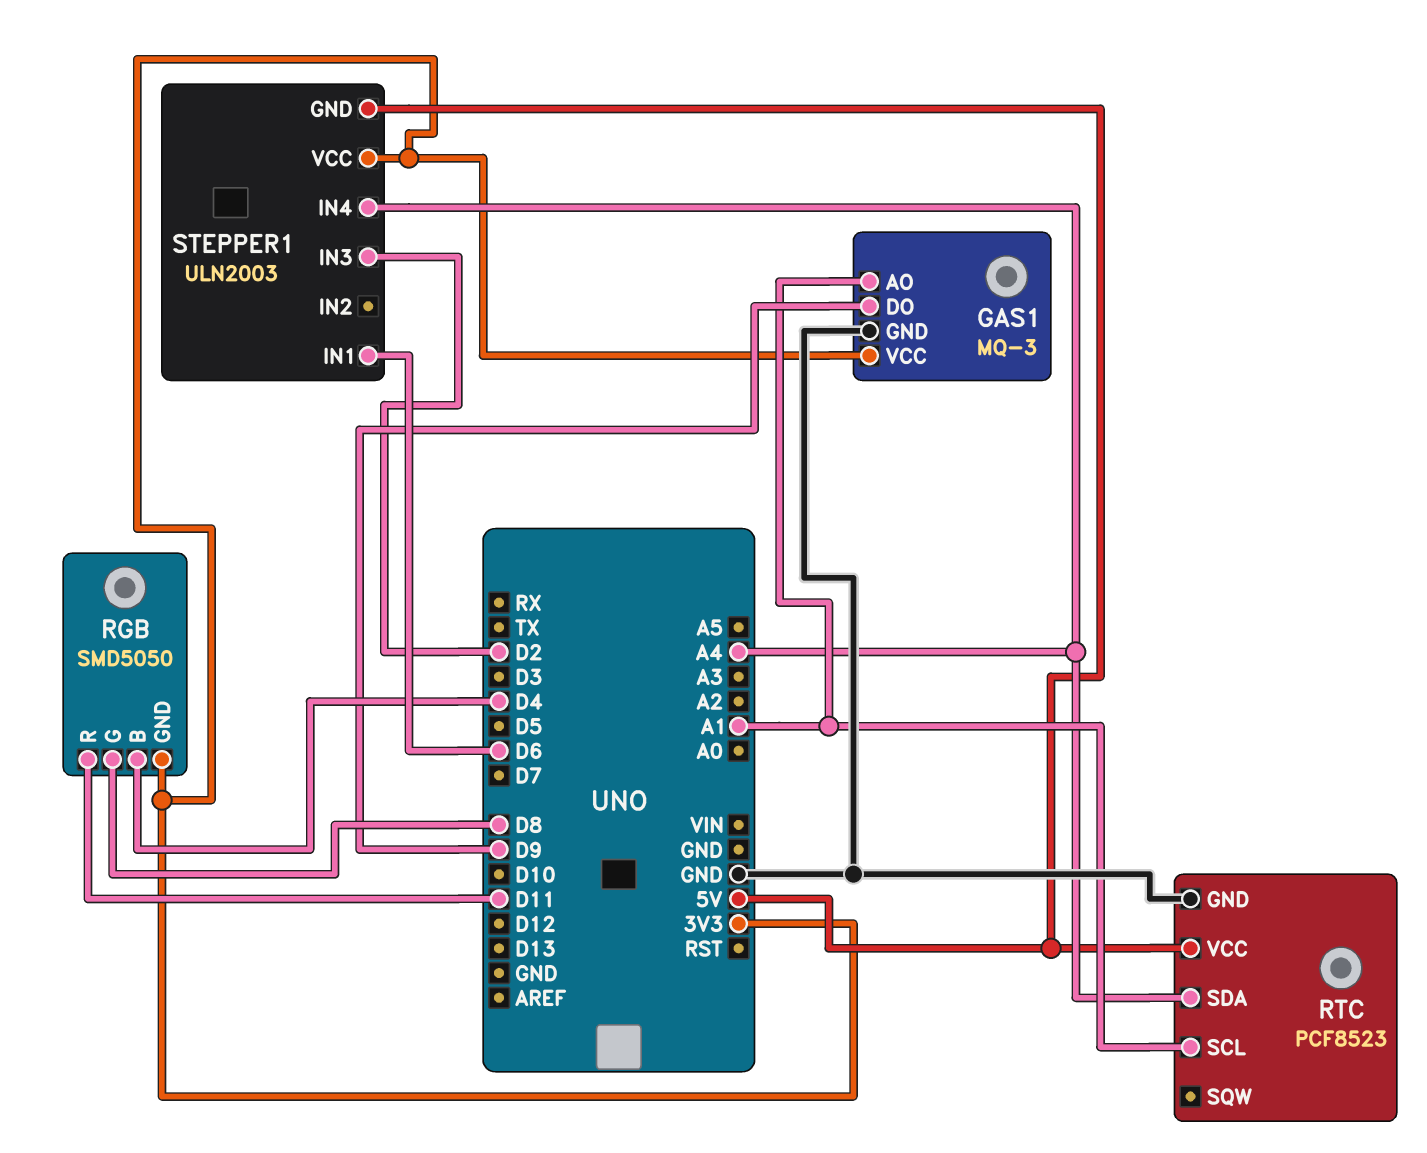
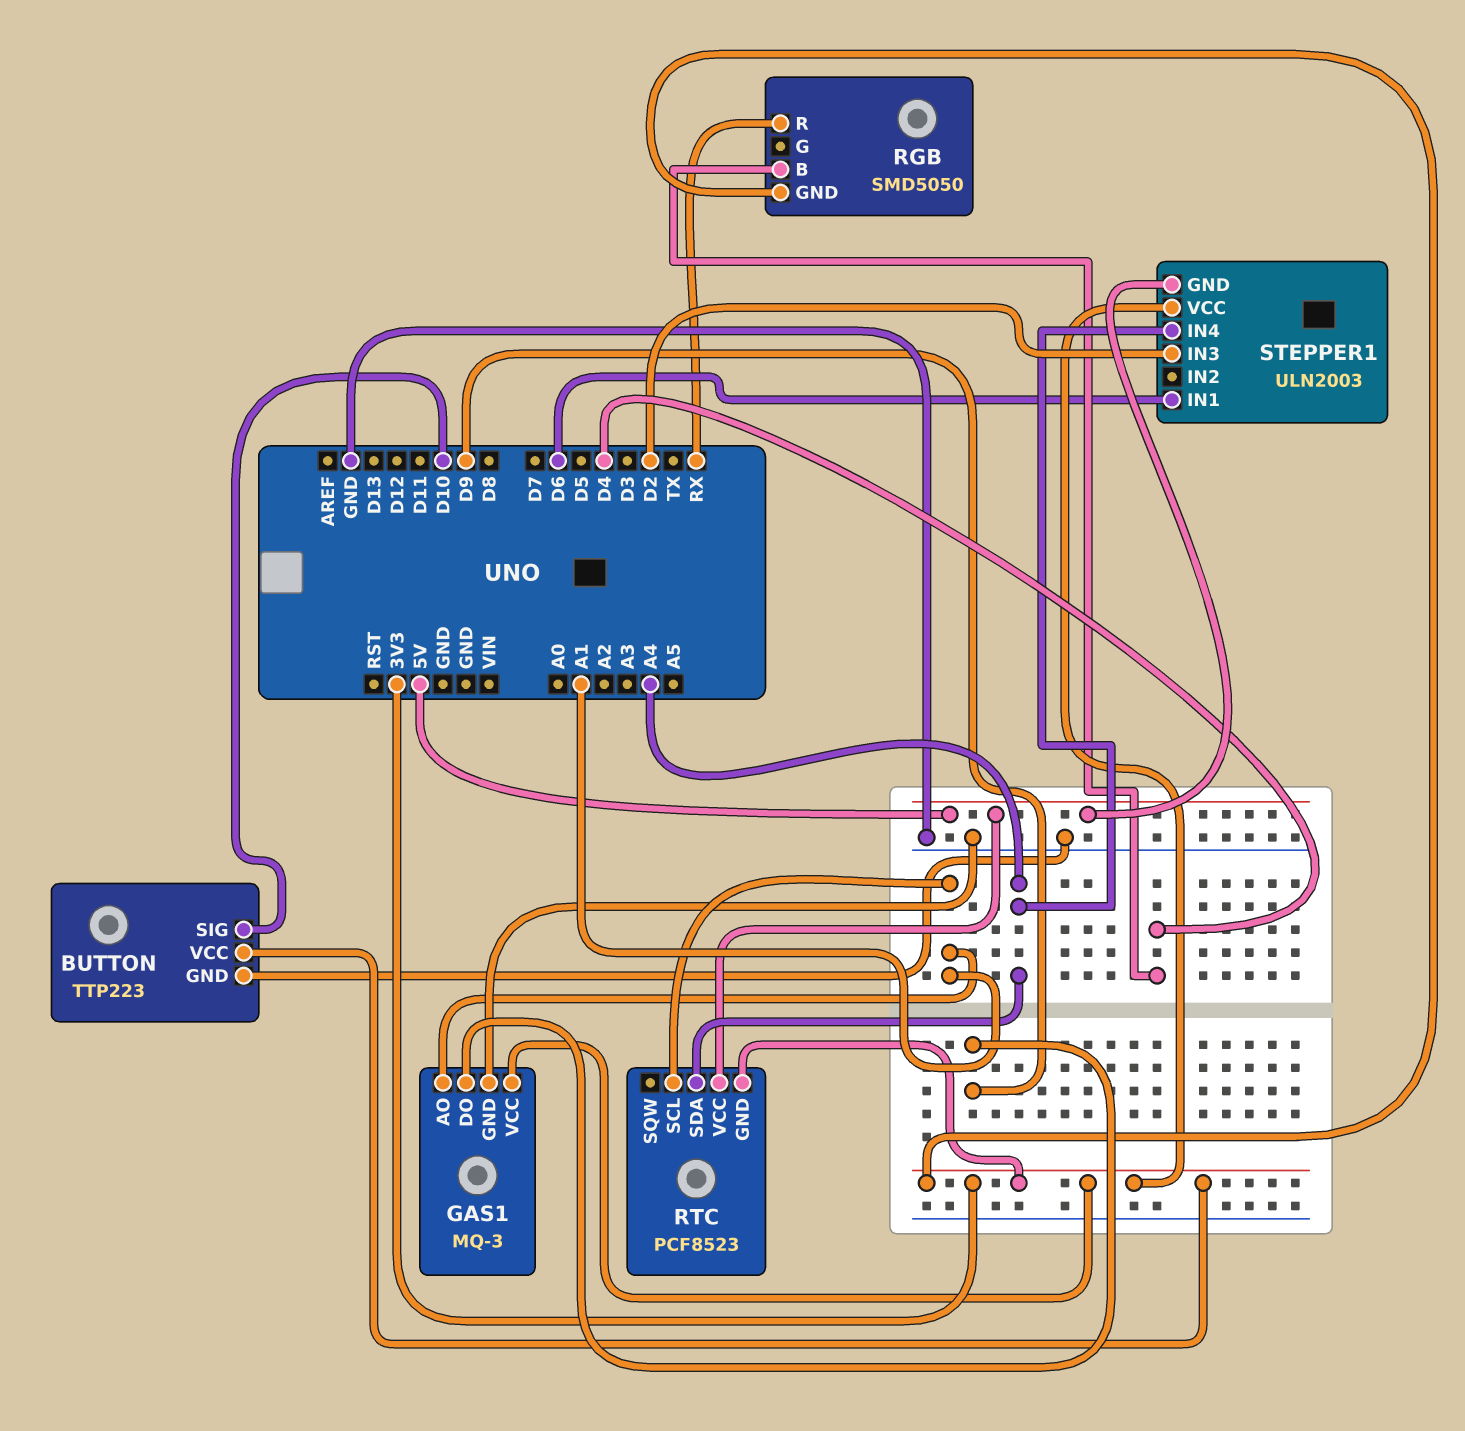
BUTTON: none -> TTP223
BUTTON pin GND: none -> GND
BUTTON pin SIG: none -> D10
BUTTON pin VCC: none -> 3V3
RGB pin G: D8 -> none
RGB pin R: D11 -> RX
RTC pin GND: GND -> 3V3

